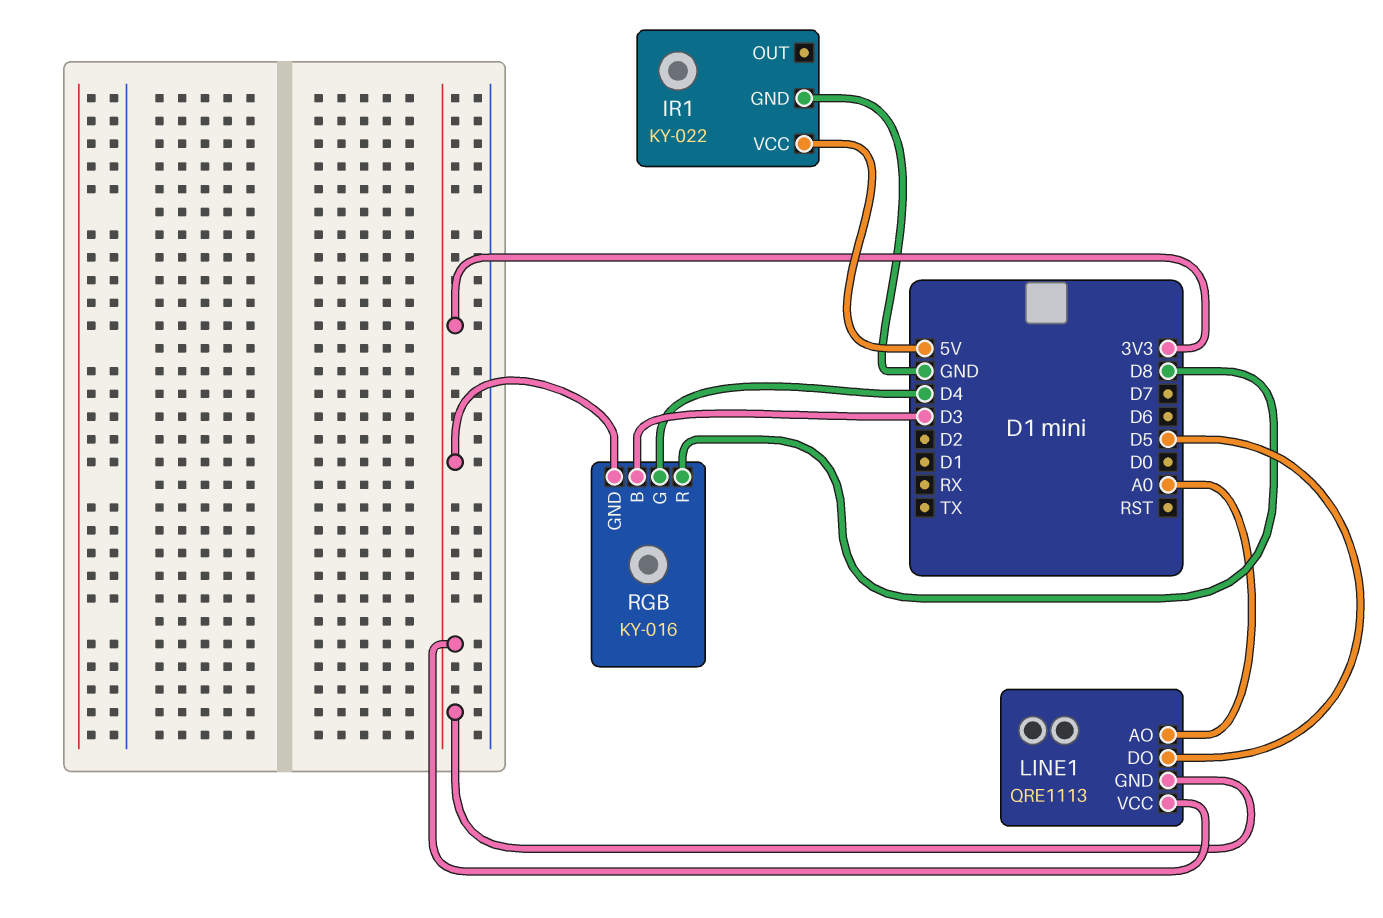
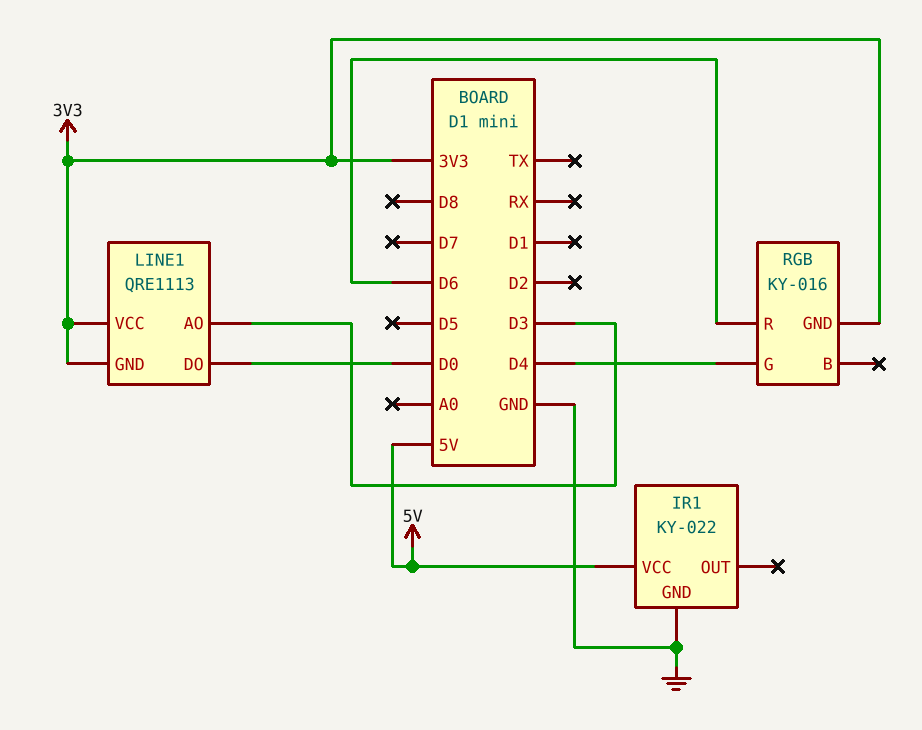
LINE1 pin AO: A0 -> D3
LINE1 pin DO: D5 -> D0
RGB pin B: D3 -> none
RGB pin R: D8 -> D6

